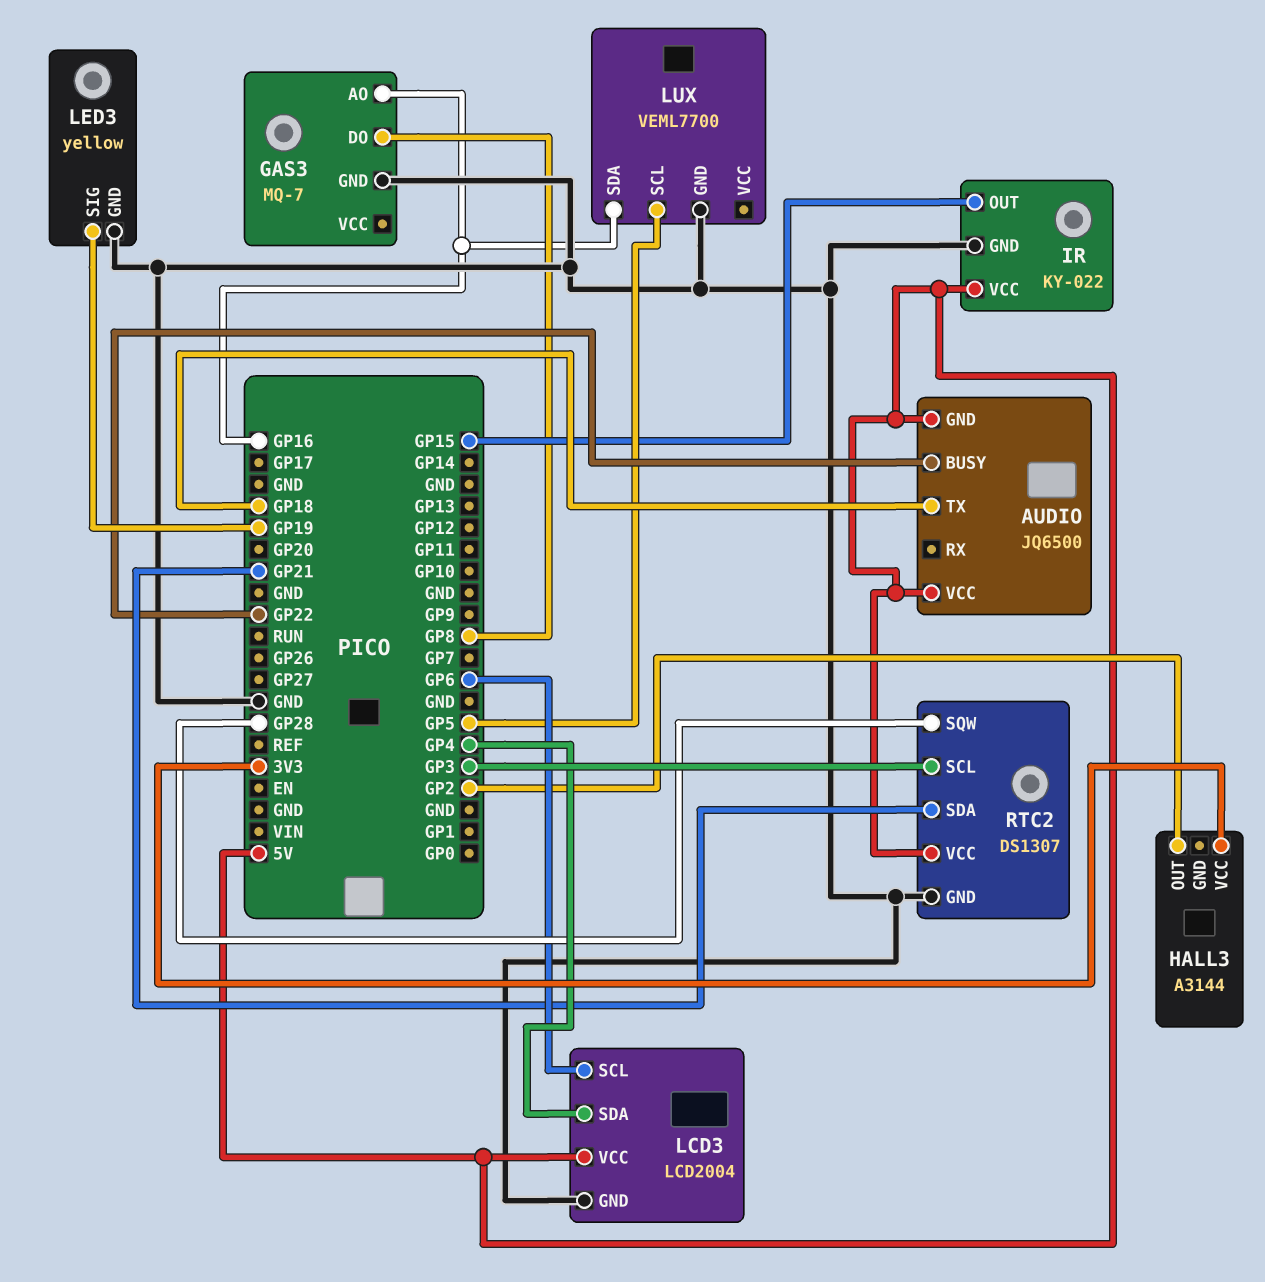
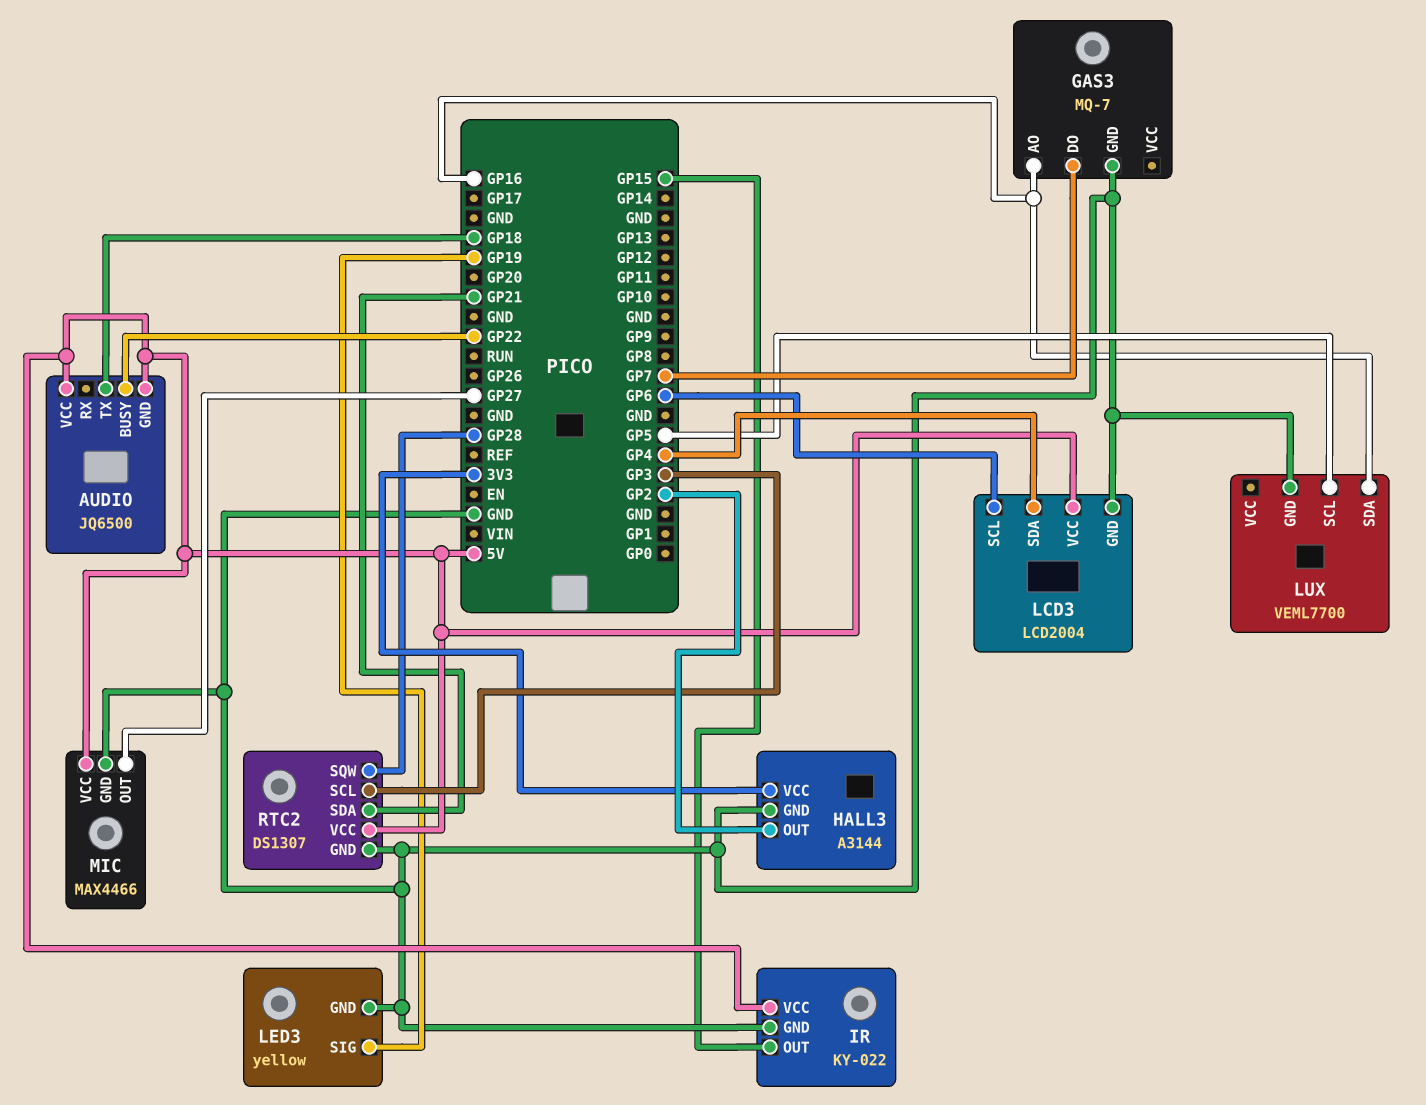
GAS3 pin DO: GP8 -> GP7
HALL3 pin GND: none -> GND
MIC: none -> MAX4466
MIC pin GND: none -> GND
MIC pin OUT: none -> GP27
MIC pin VCC: none -> 5V

